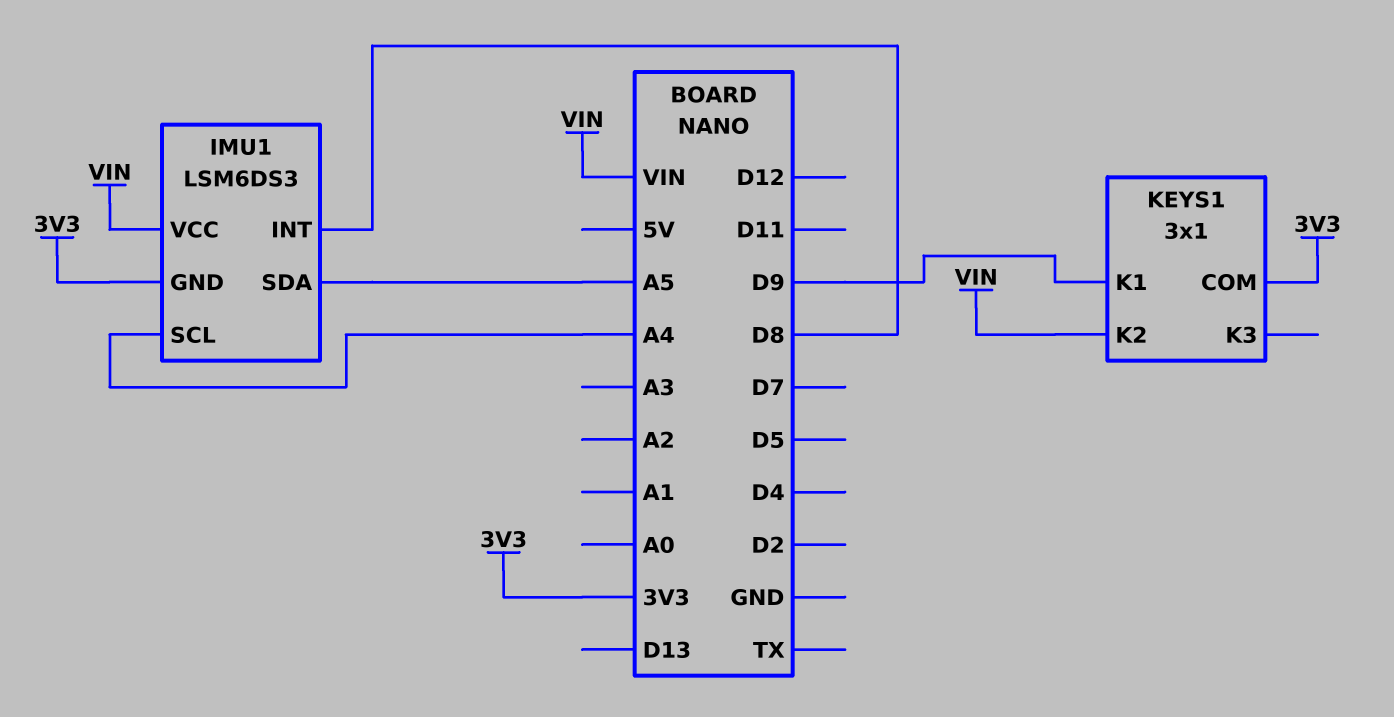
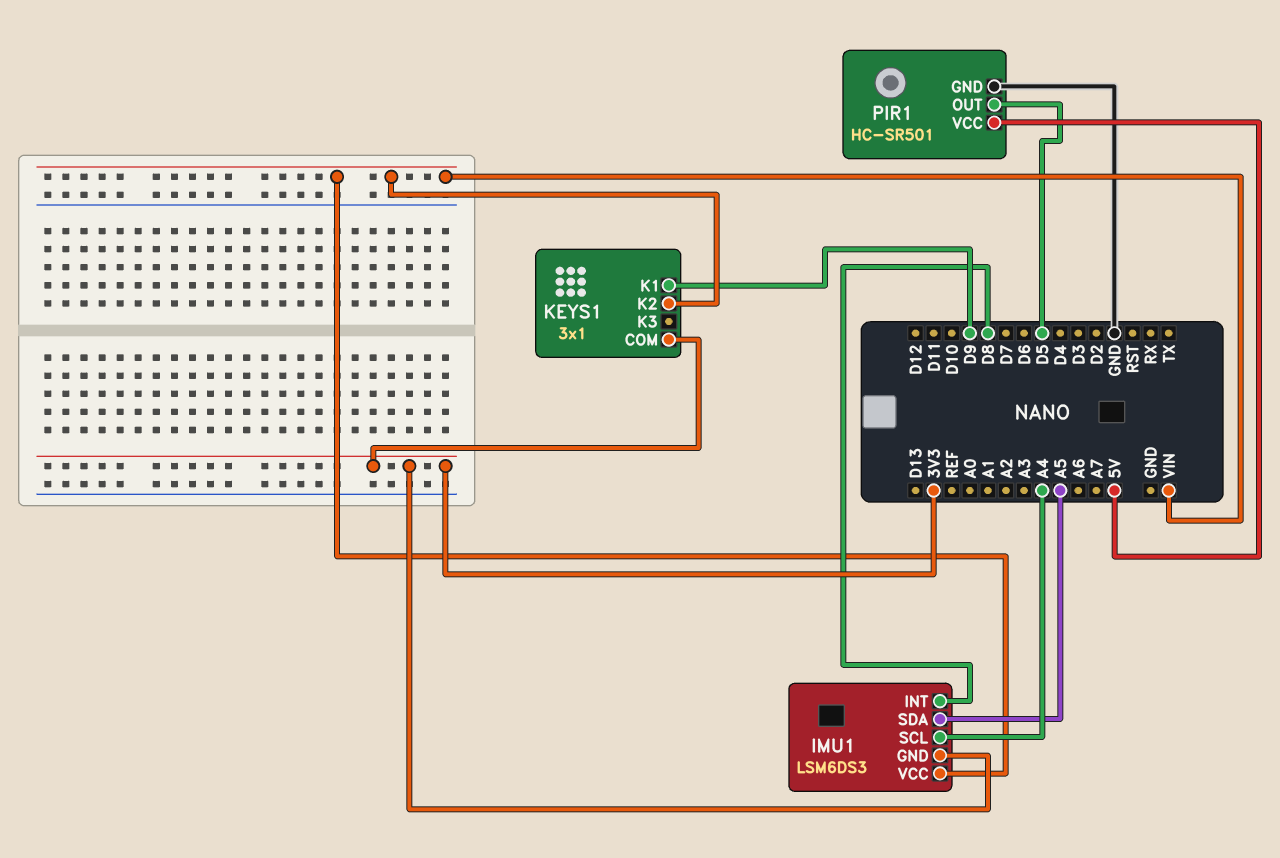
PIR1: none -> HC-SR501
PIR1 pin GND: none -> GND
PIR1 pin OUT: none -> D5
PIR1 pin VCC: none -> 5V

